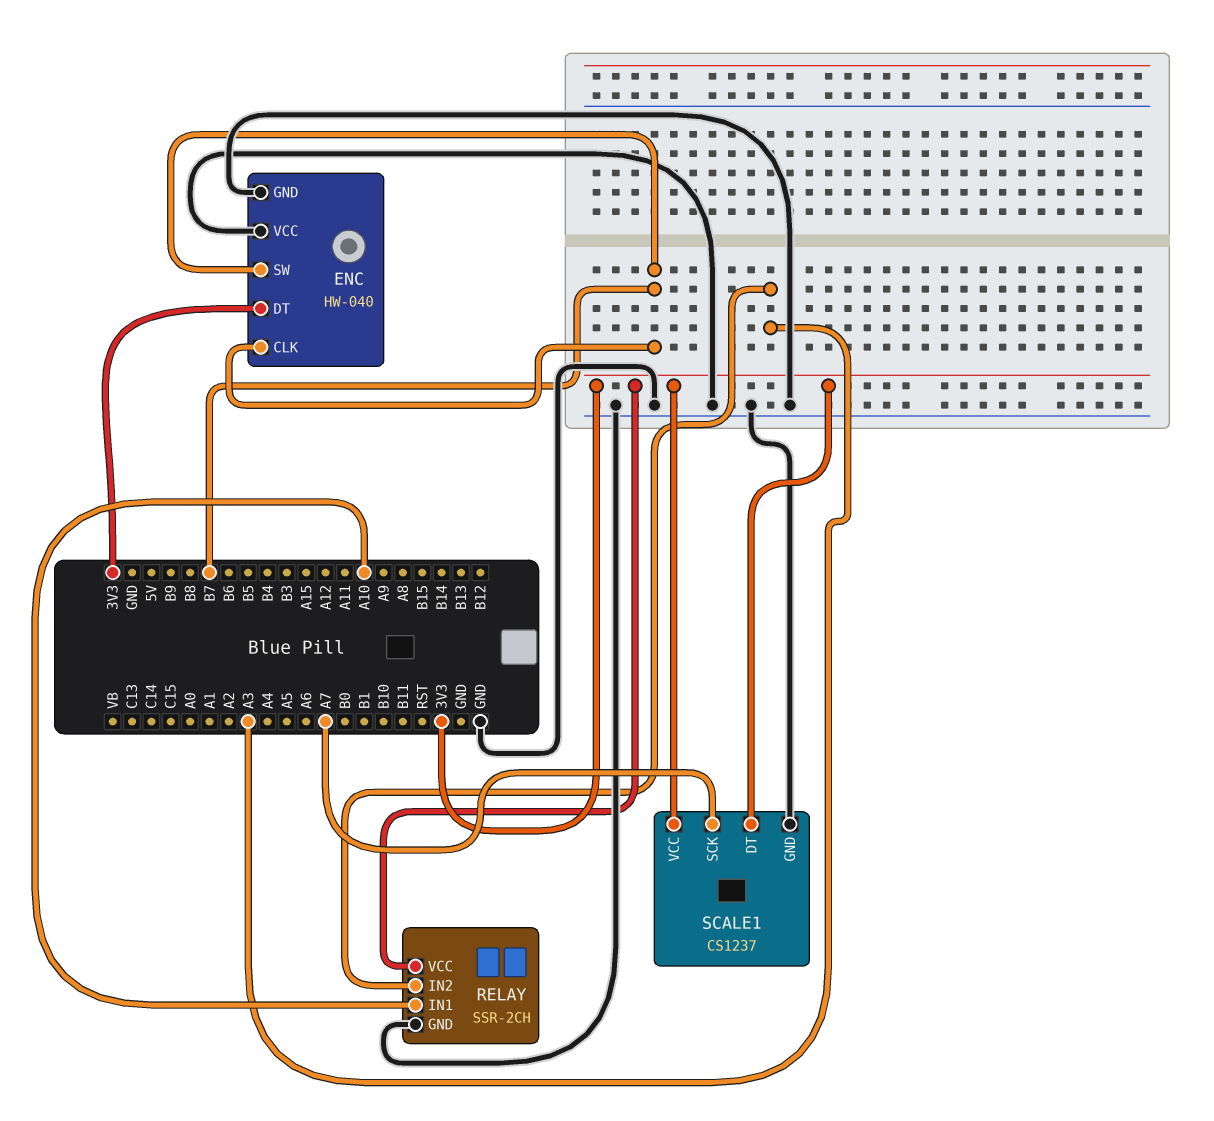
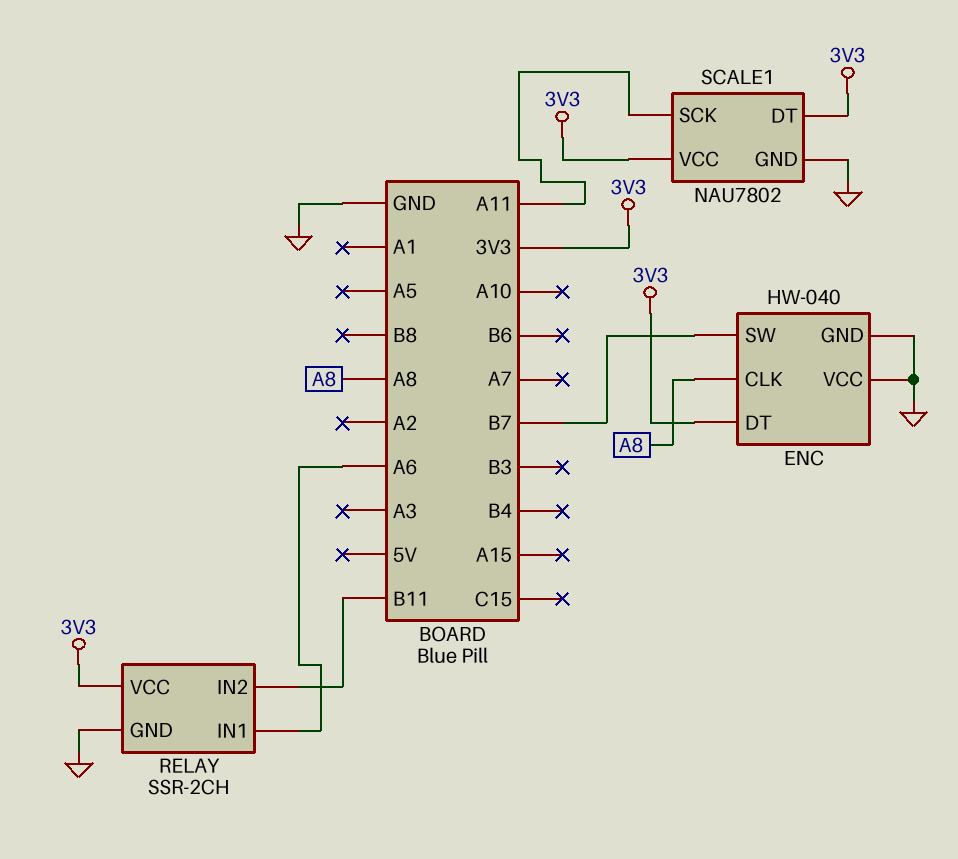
ENC pin CLK: B7 -> A8
RELAY pin IN1: A10 -> A6
RELAY pin IN2: A3 -> B11
SCALE1: CS1237 -> NAU7802
SCALE1 pin SCK: A7 -> A11

